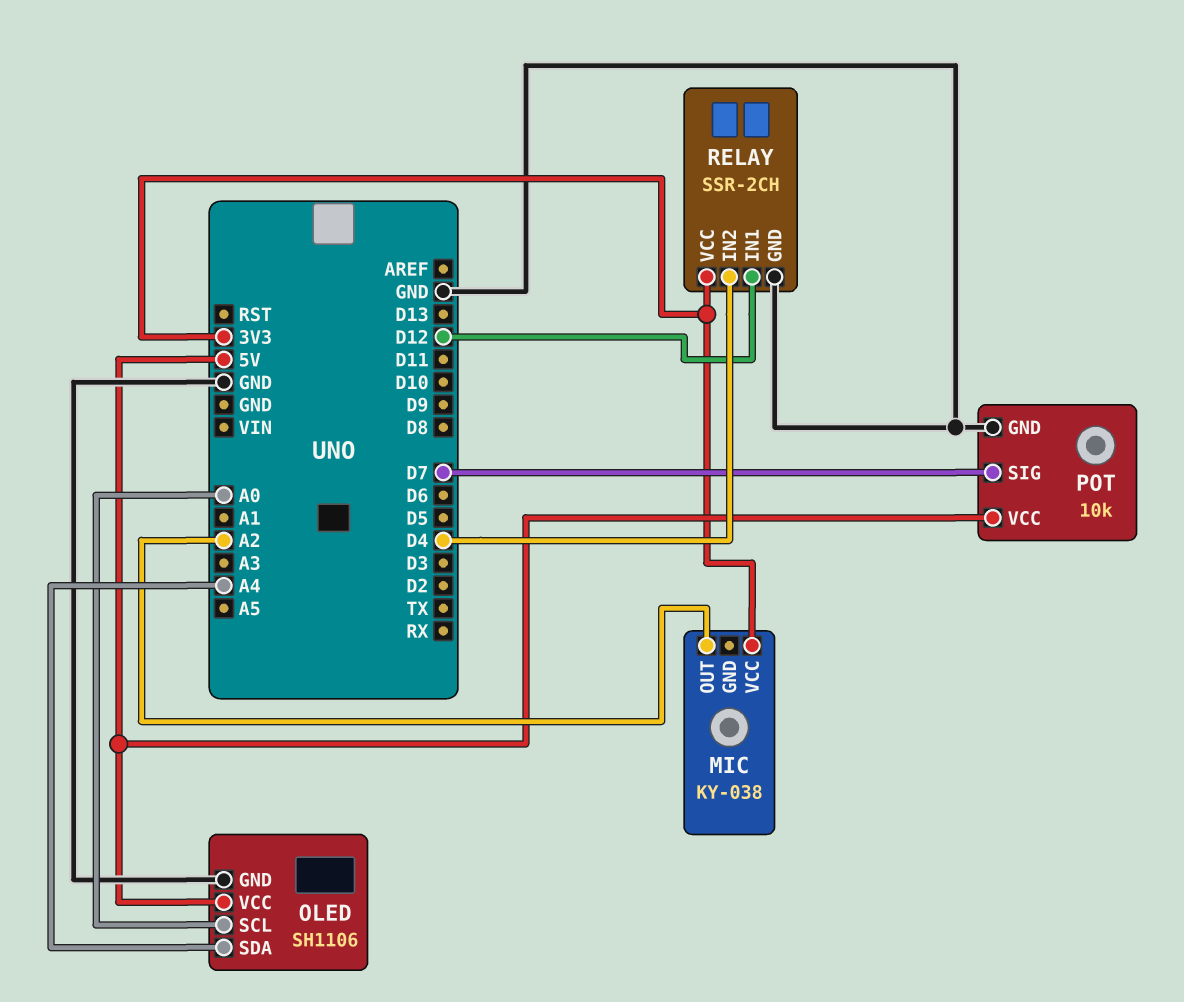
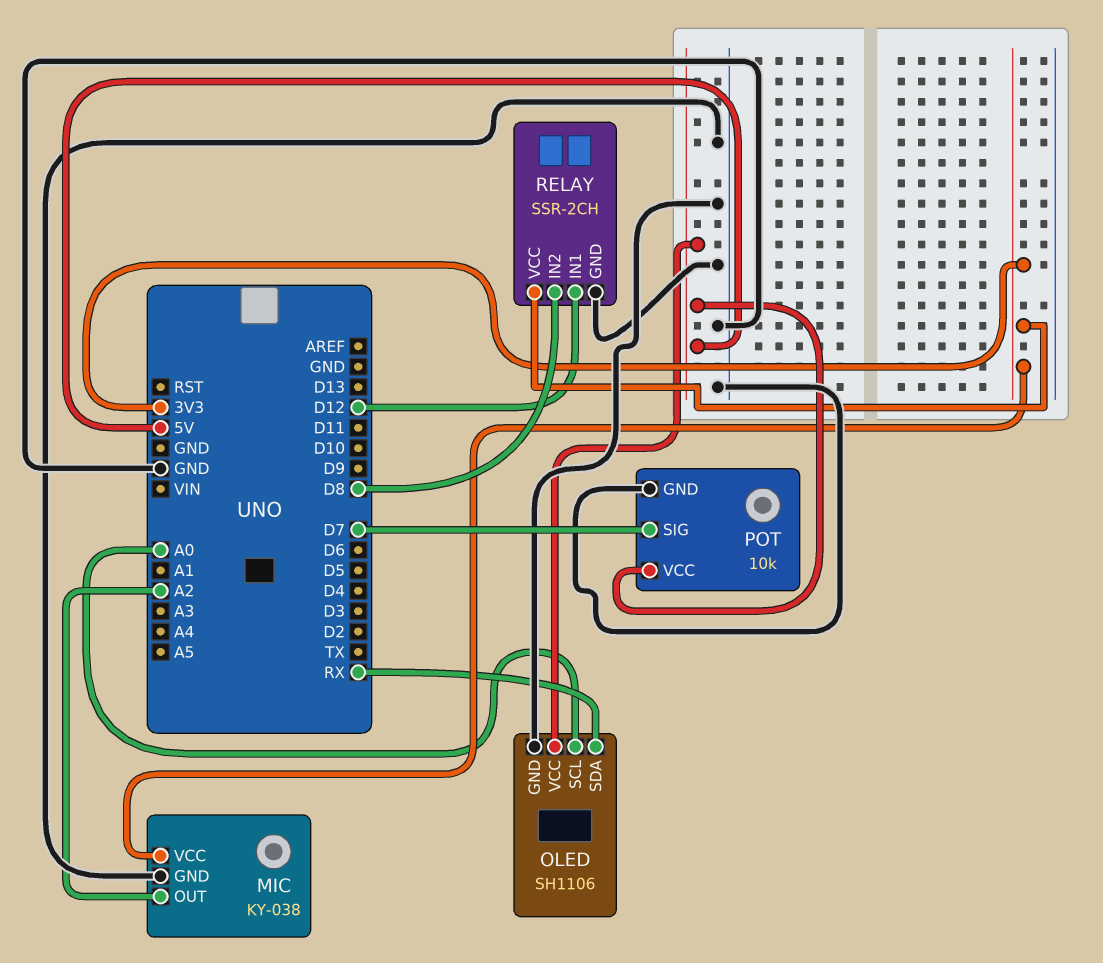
MIC pin GND: none -> GND
OLED pin SDA: A4 -> RX
RELAY pin IN2: D4 -> D8

